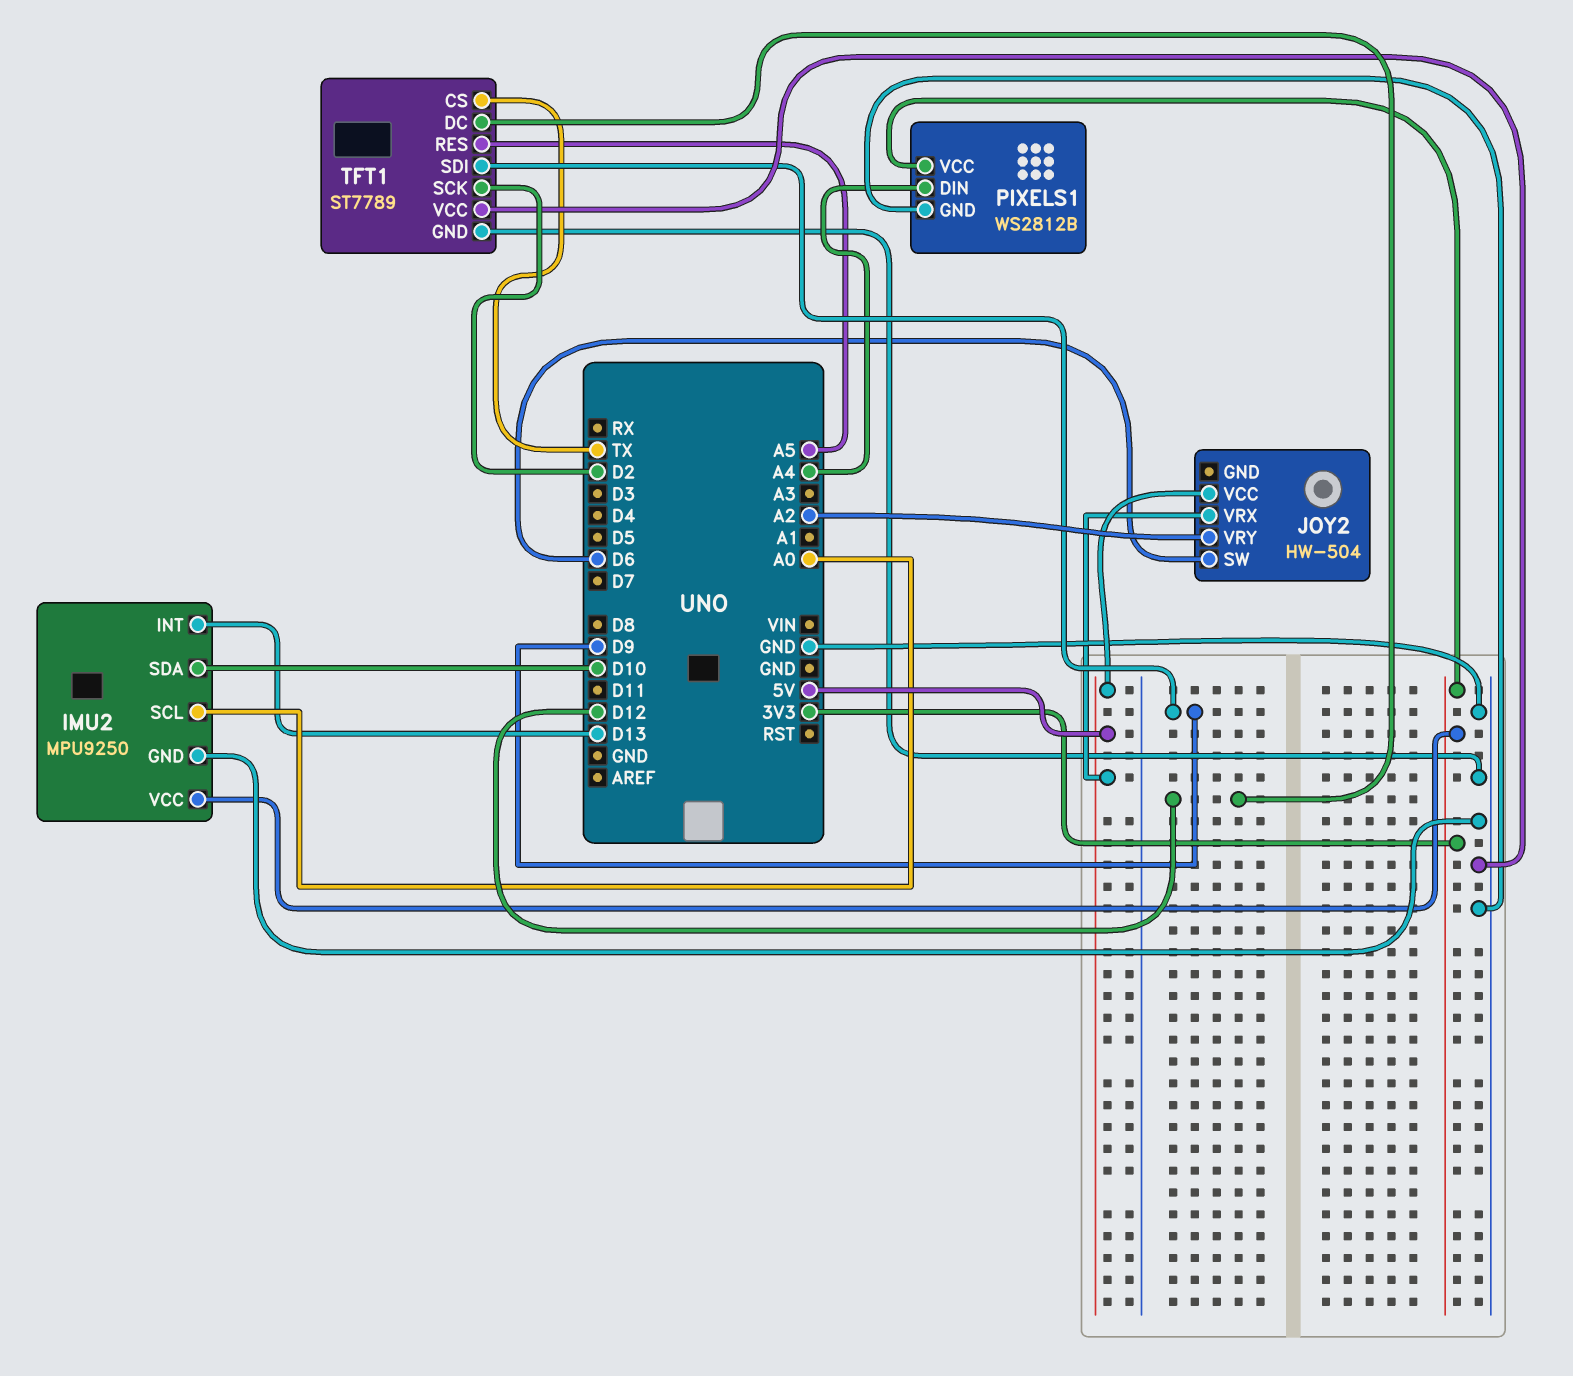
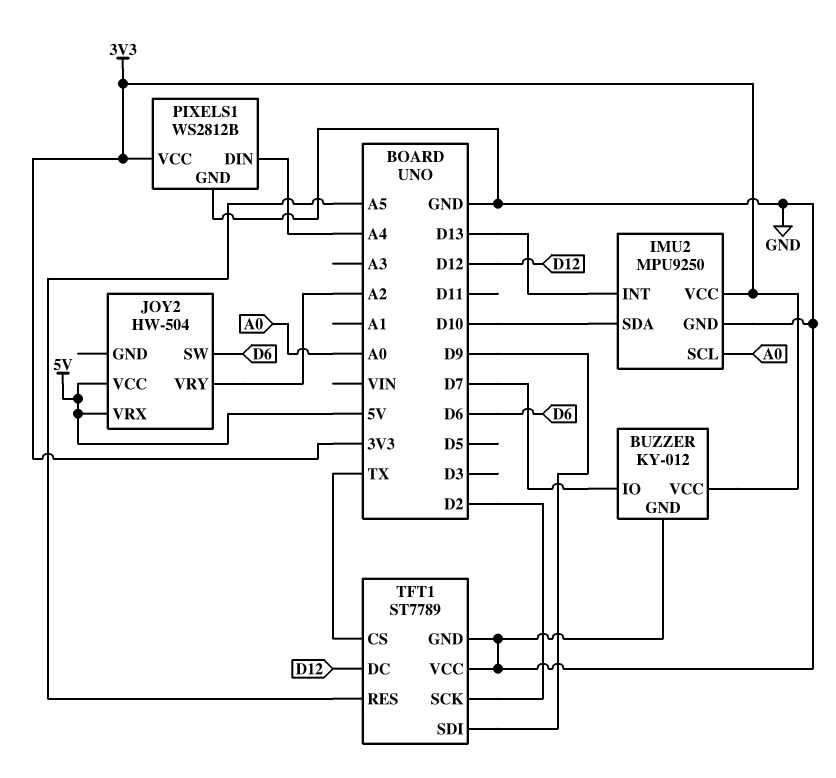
BUZZER: none -> KY-012
BUZZER pin GND: none -> GND
BUZZER pin IO: none -> D7
BUZZER pin VCC: none -> 3V3

